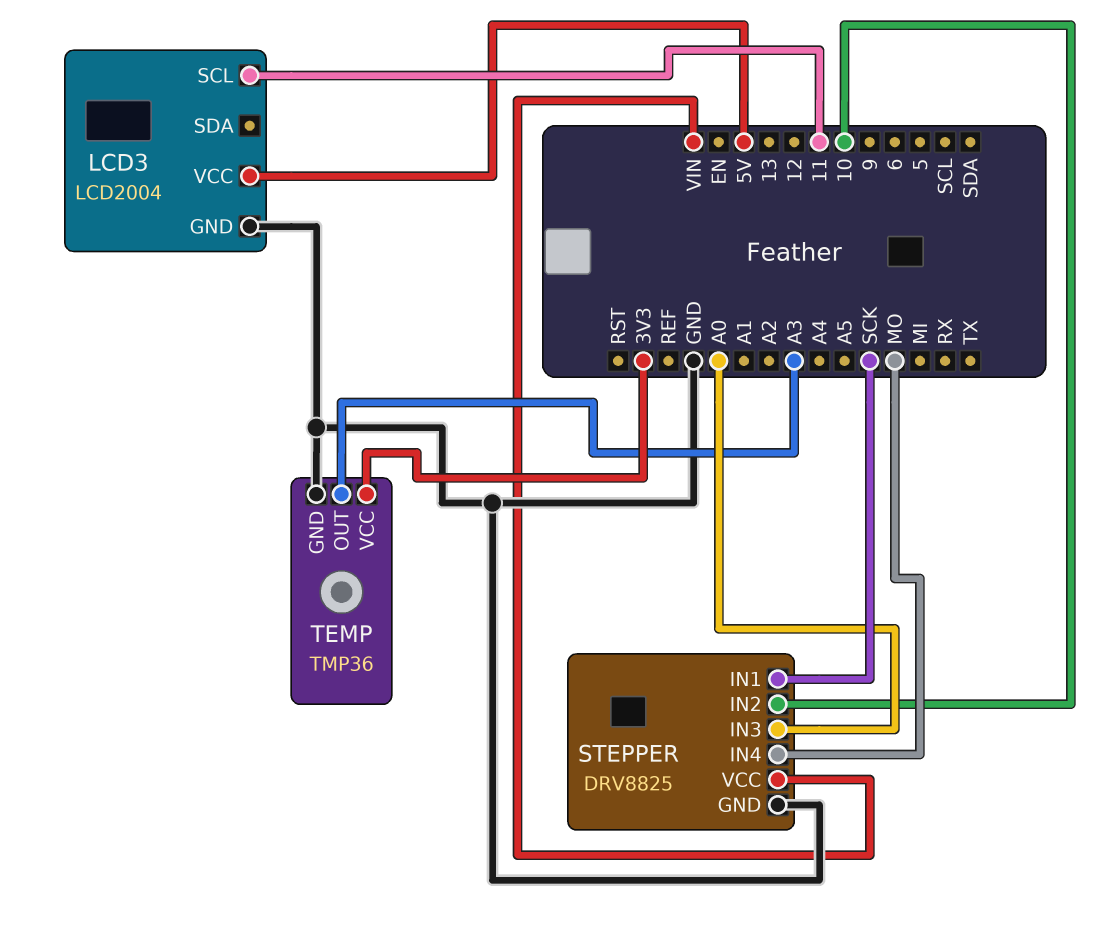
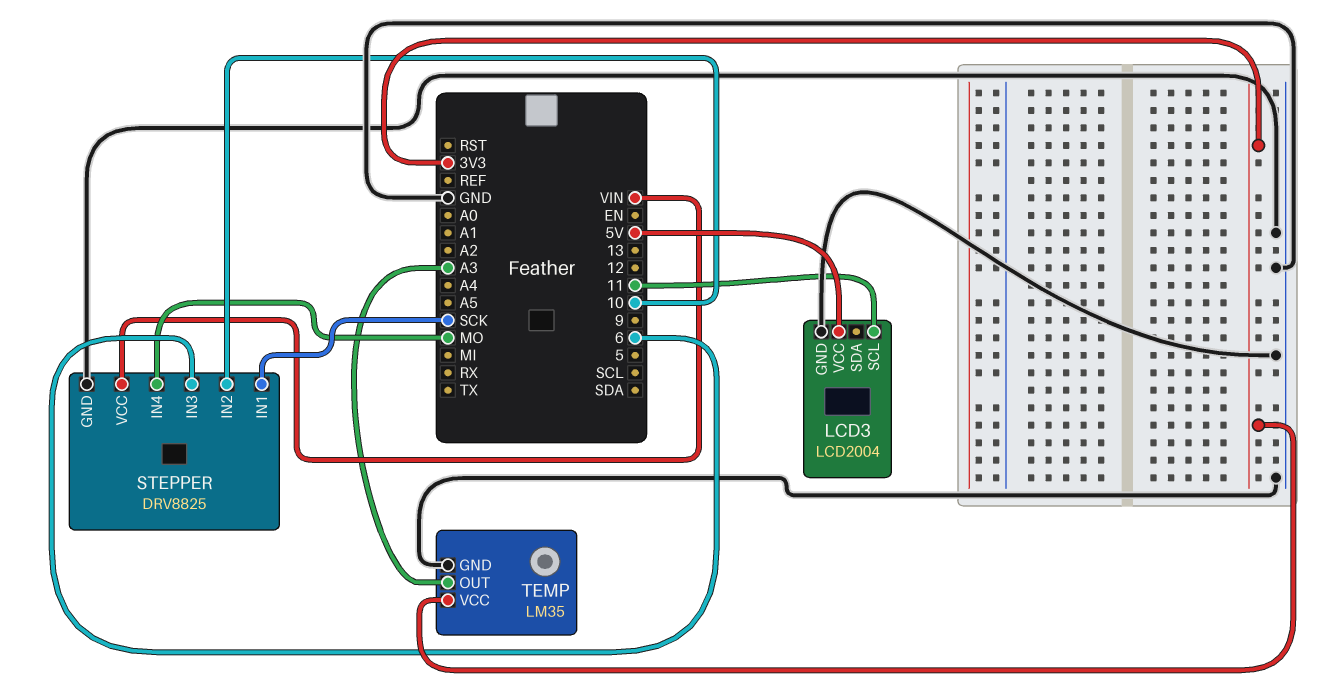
STEPPER pin IN3: A0 -> 6
TEMP: TMP36 -> LM35

